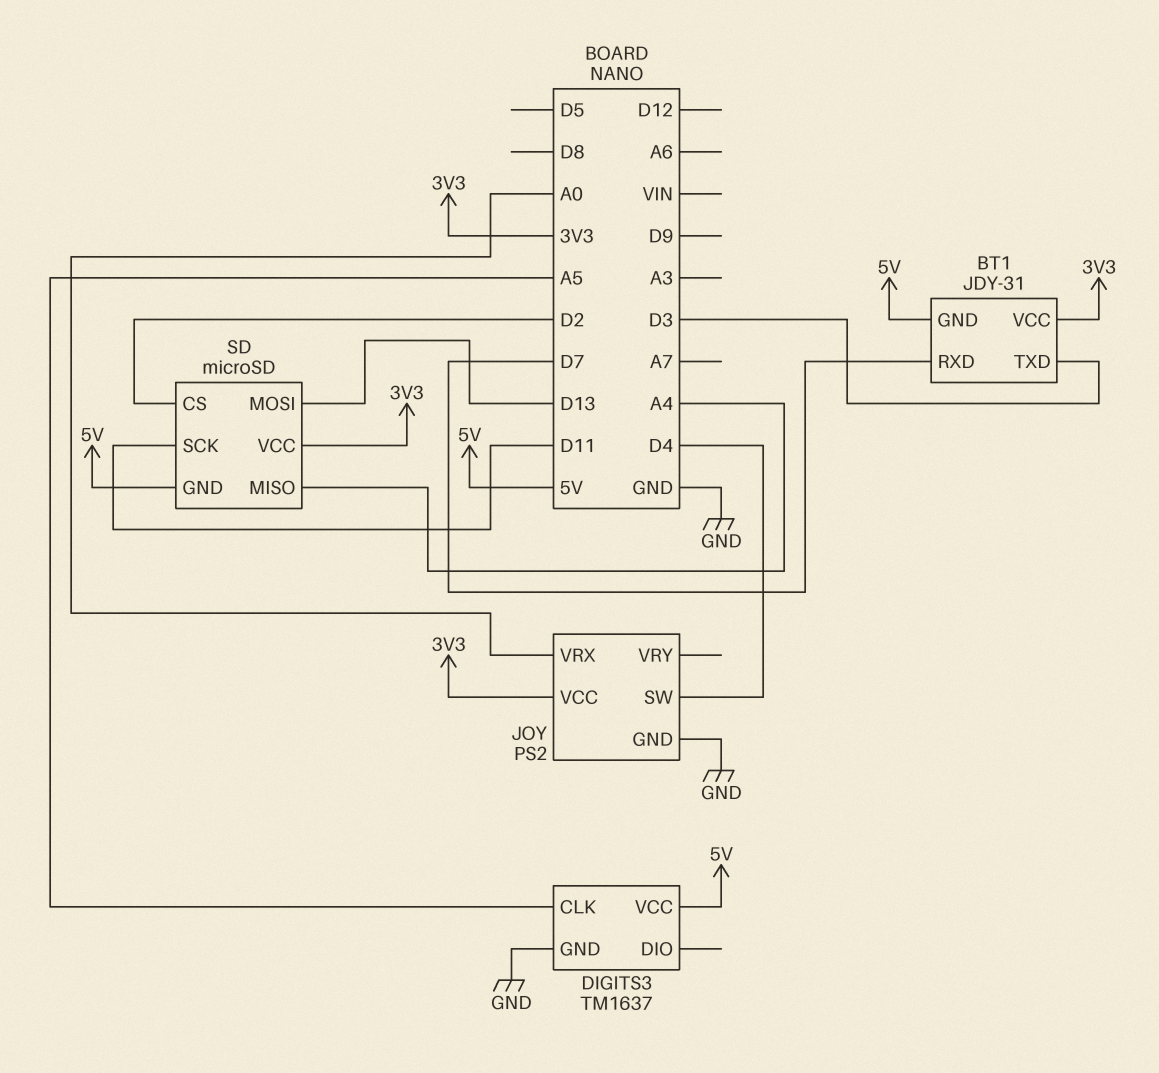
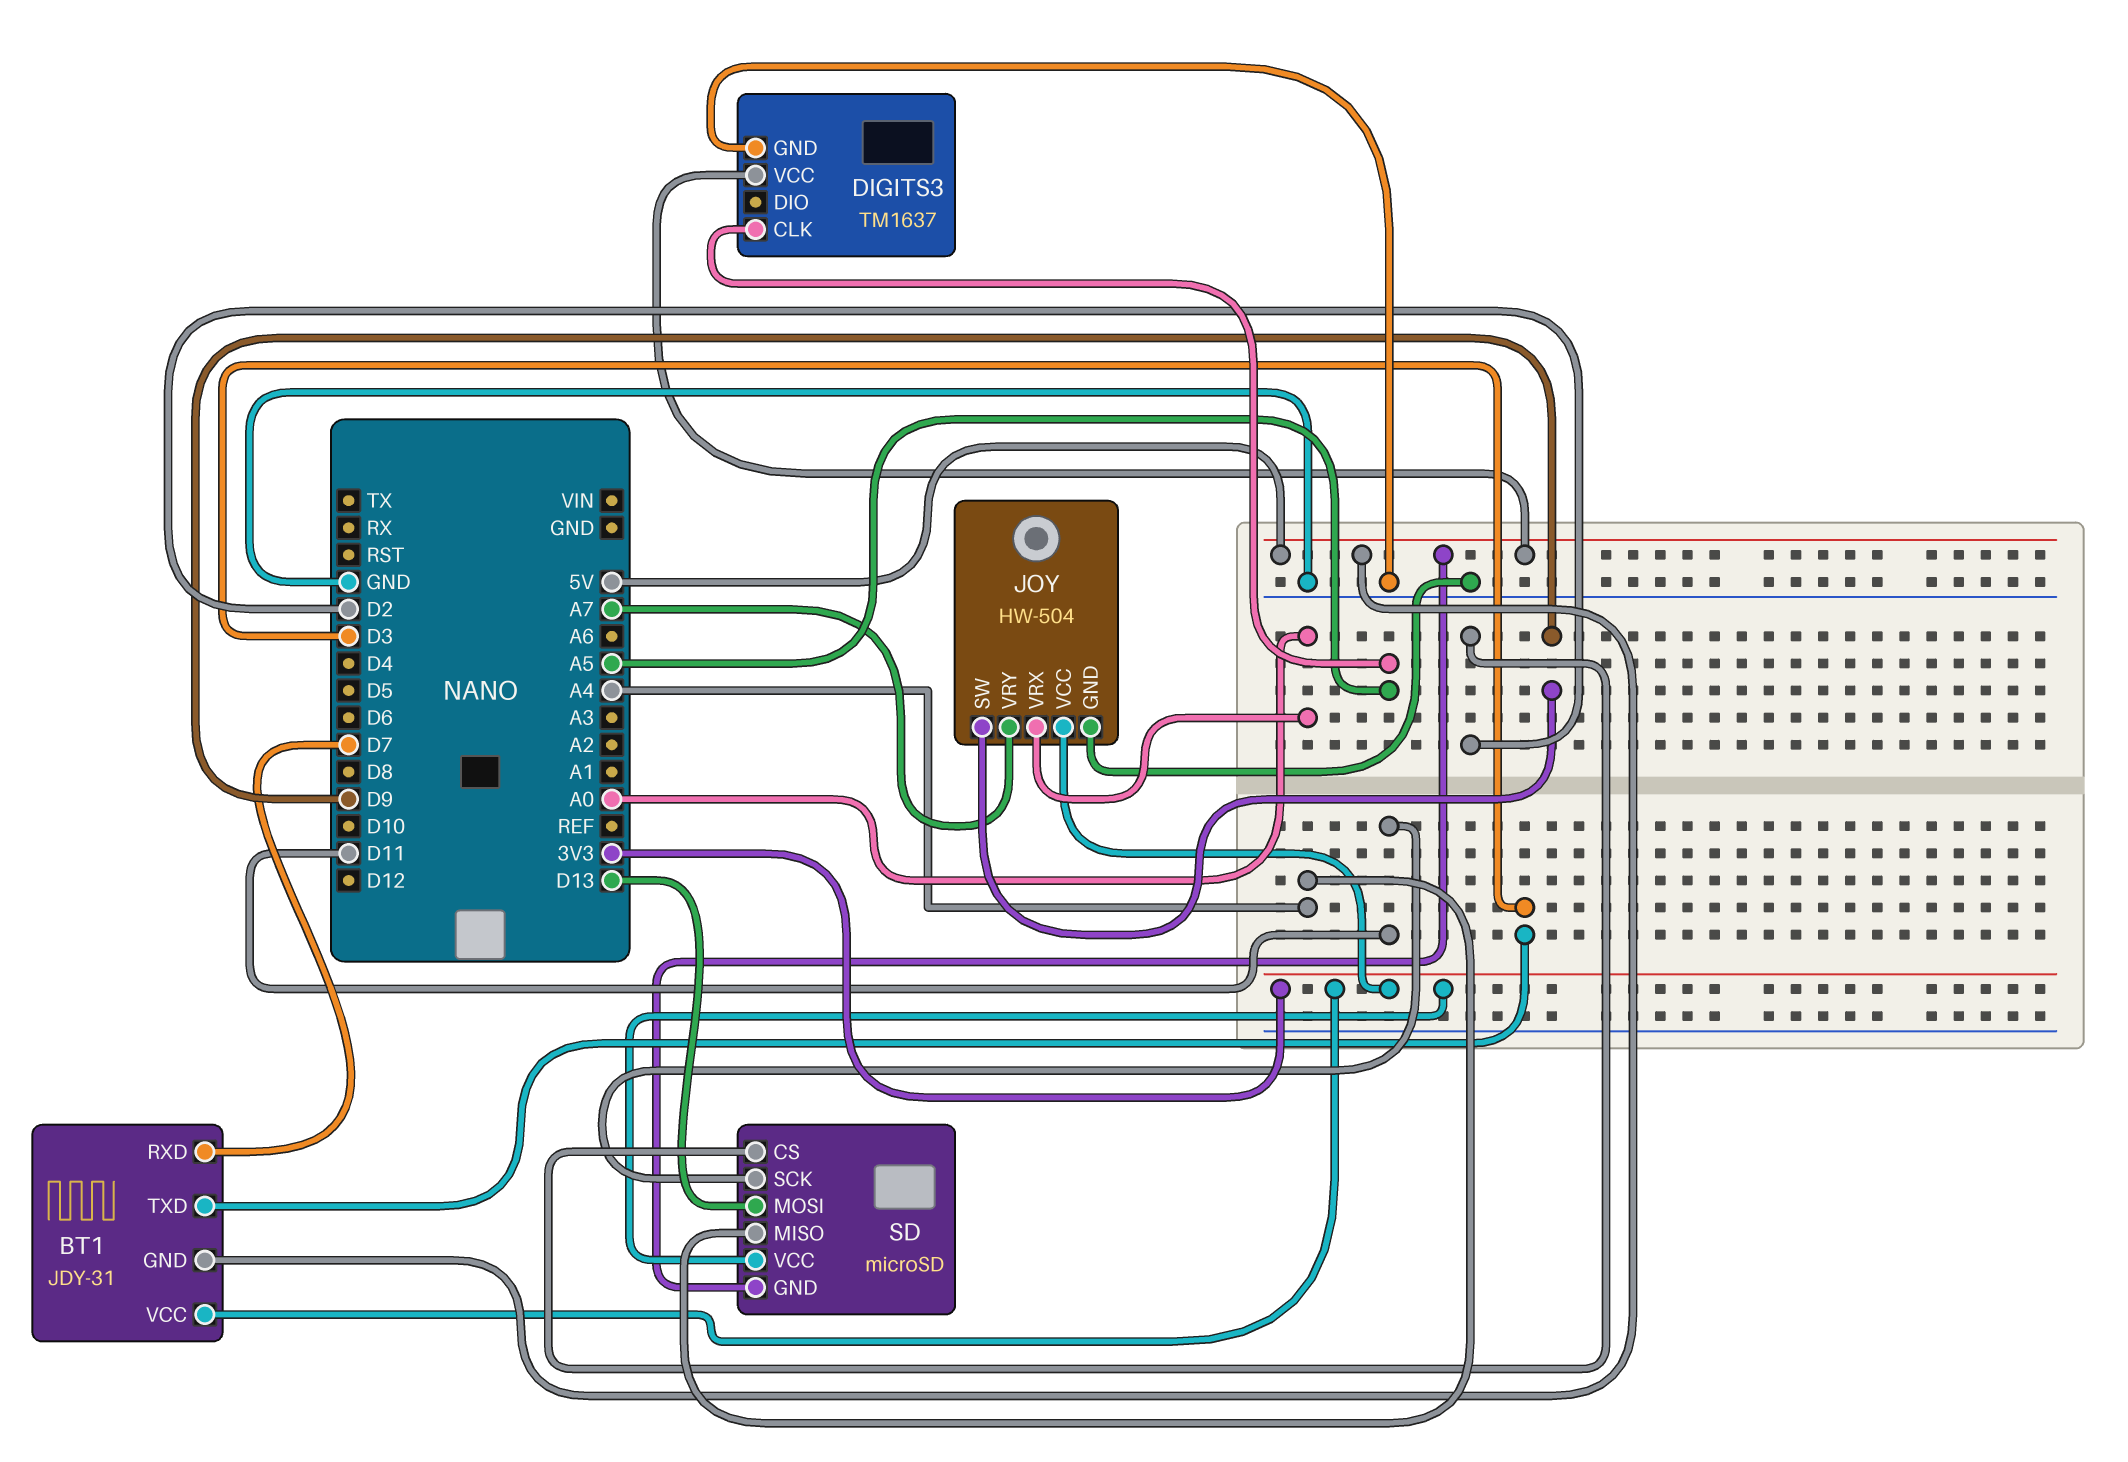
JOY: PS2 -> HW-504
JOY pin SW: D4 -> D9
JOY pin VRY: none -> A7

